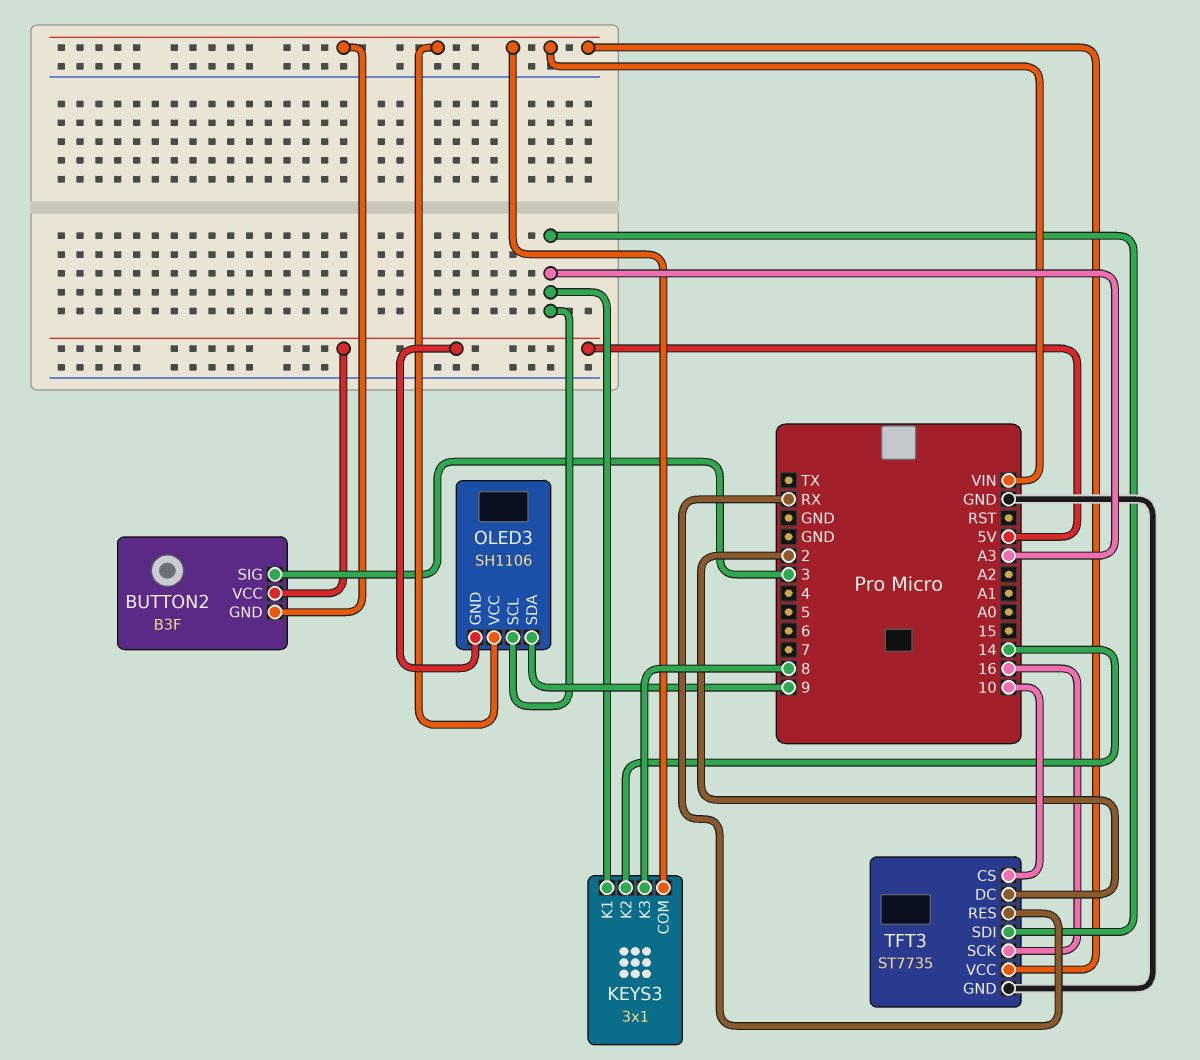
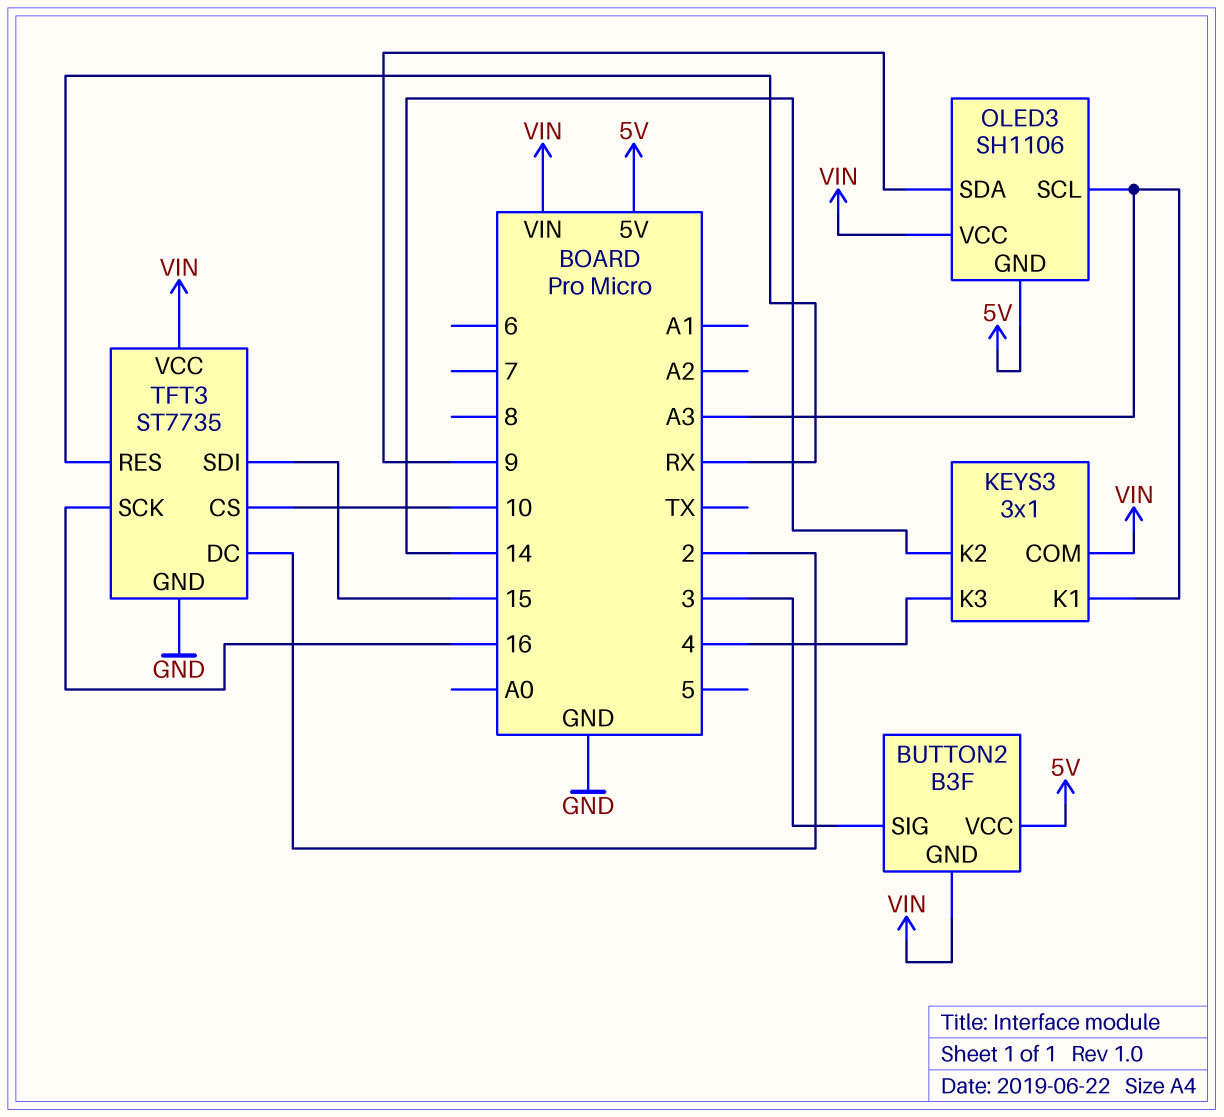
KEYS3 pin K3: 8 -> 4
TFT3 pin SDI: A3 -> 15

